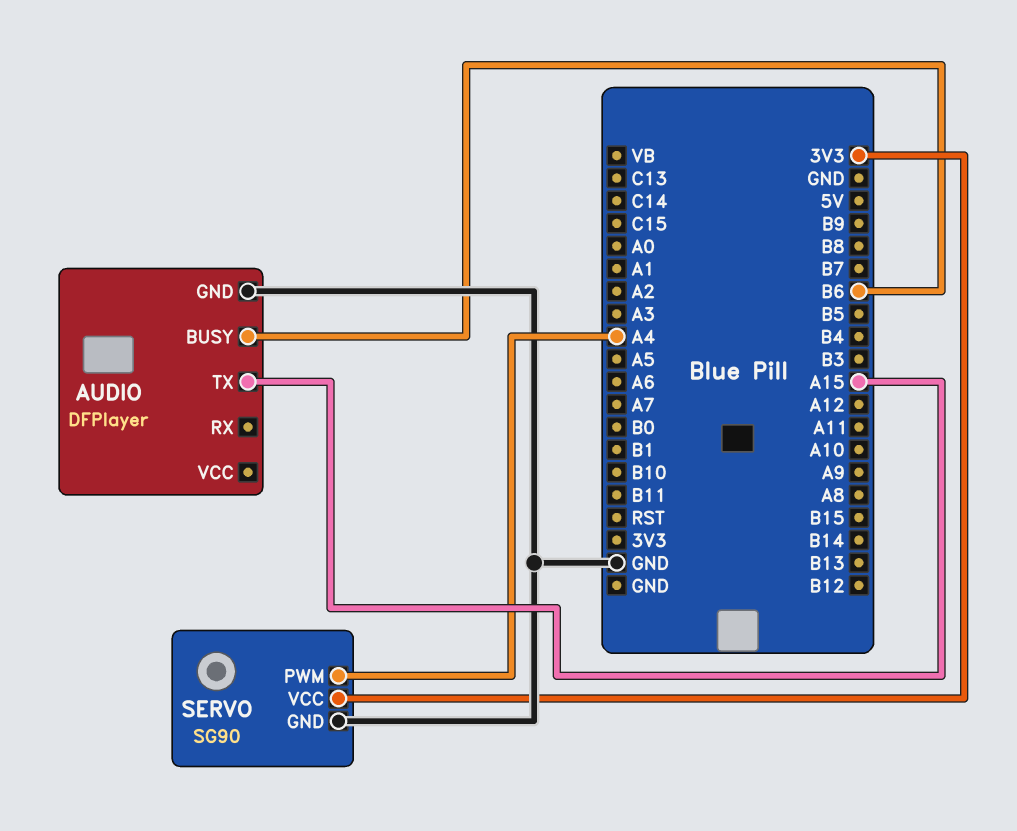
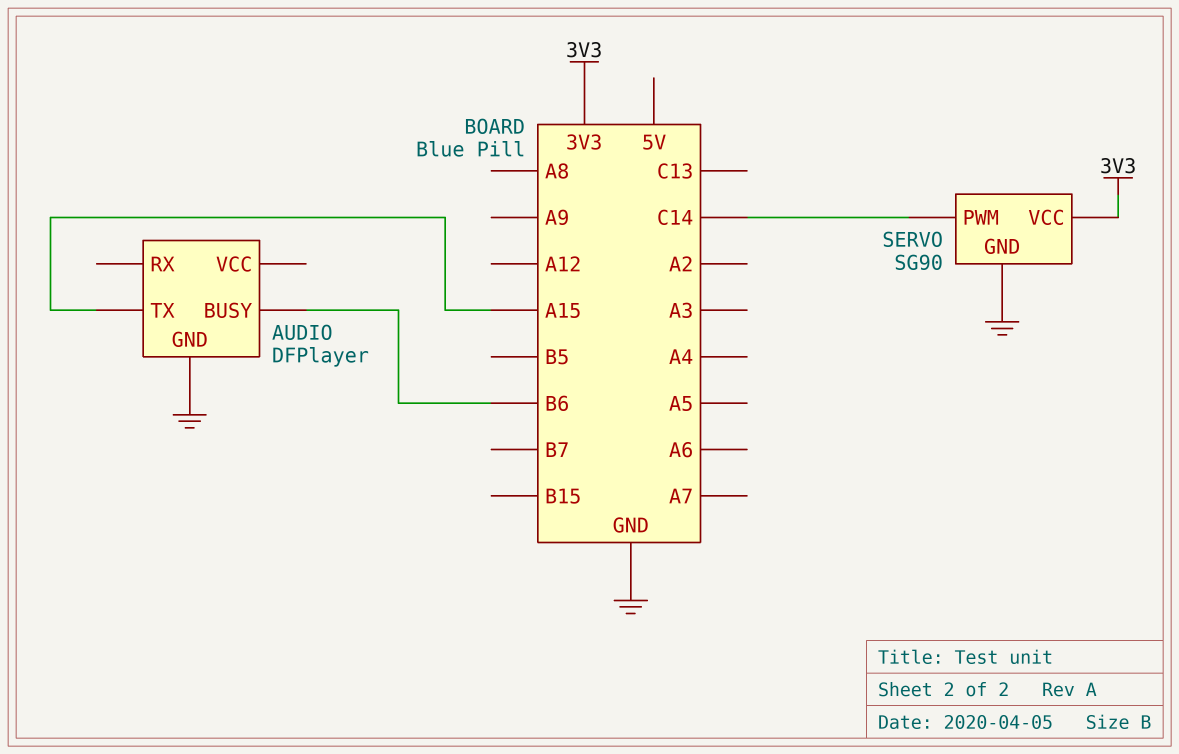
SERVO pin PWM: A4 -> C14

